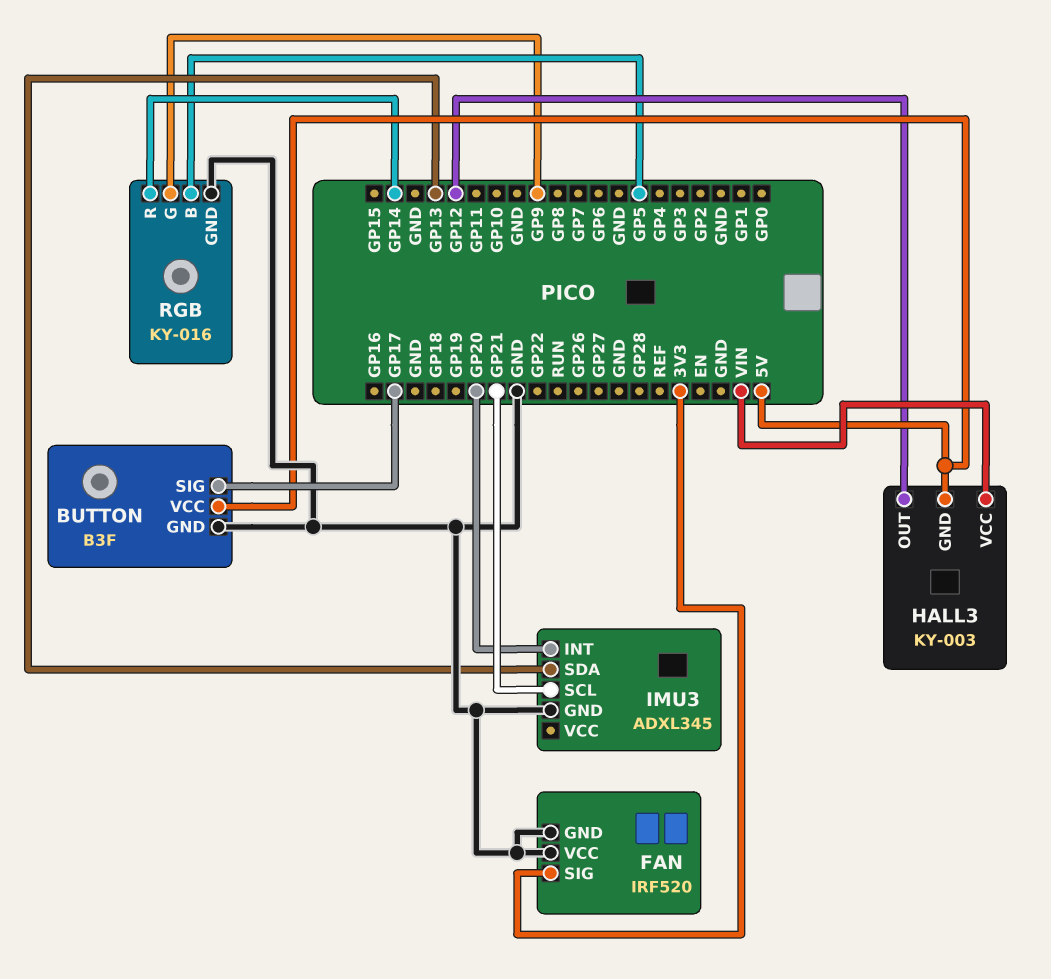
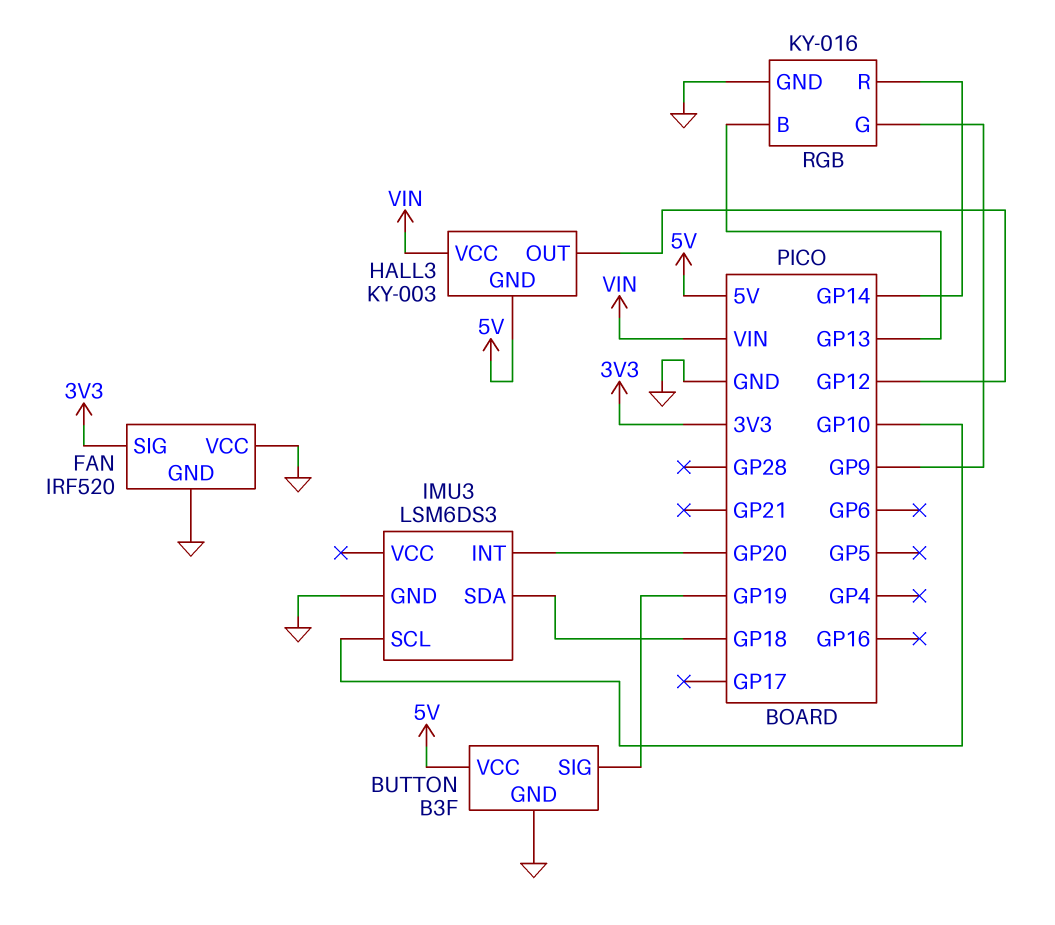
BUTTON pin SIG: GP17 -> GP19
IMU3: ADXL345 -> LSM6DS3
IMU3 pin SCL: GP21 -> GP10
IMU3 pin SDA: GP13 -> GP18
RGB pin B: GP5 -> GP13

